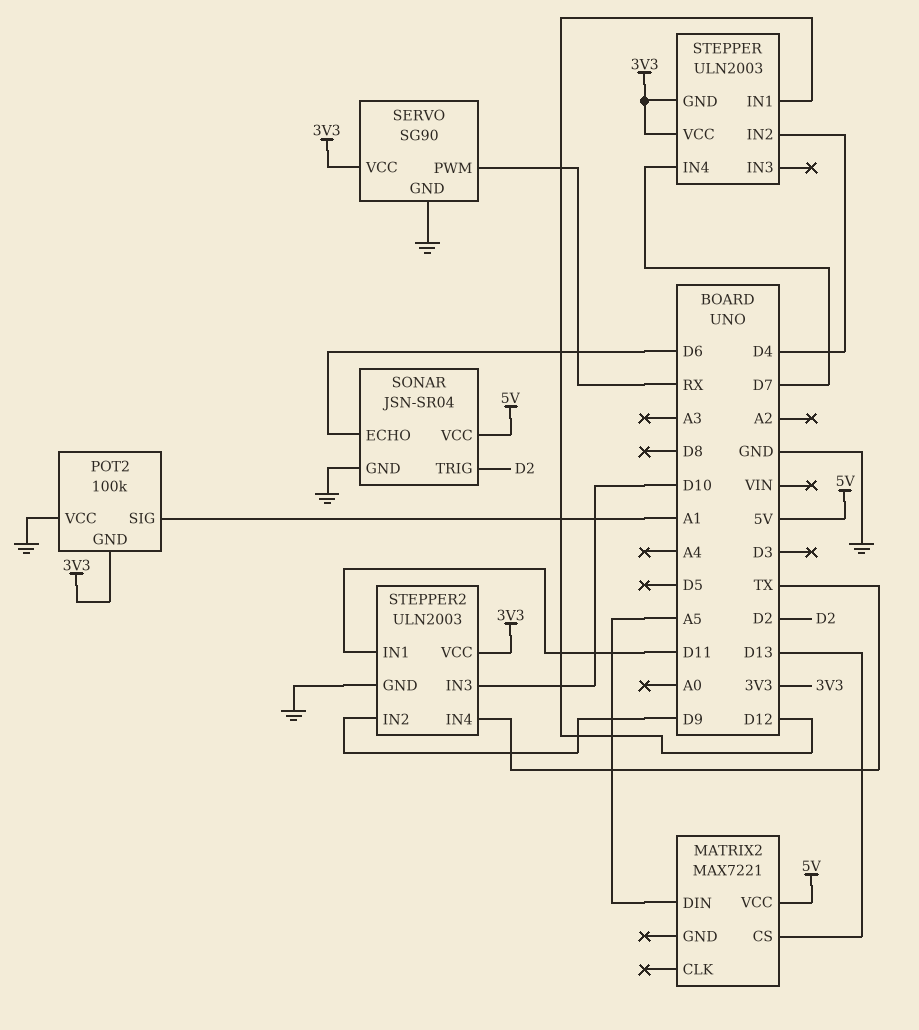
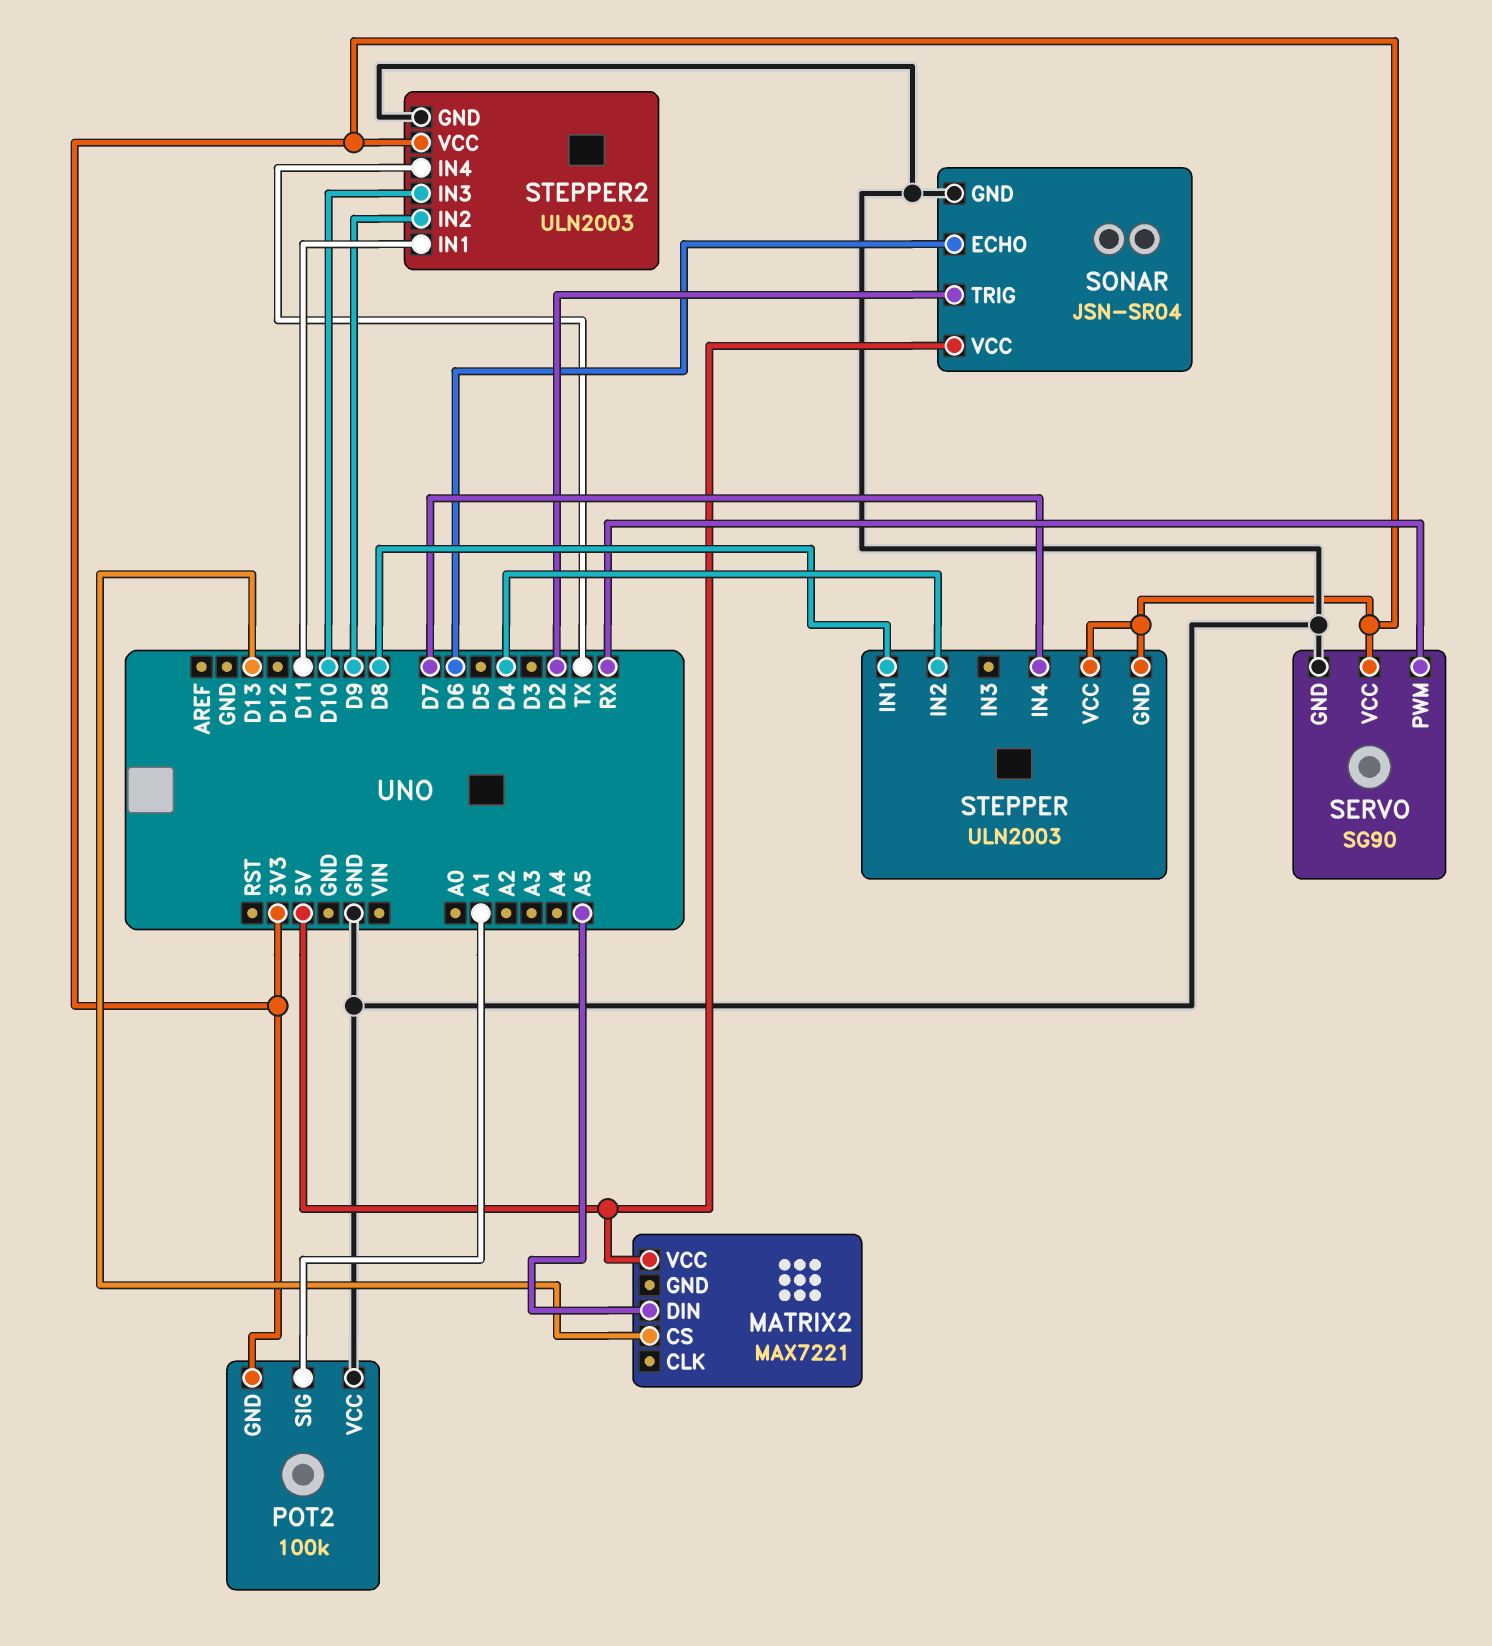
STEPPER pin IN1: D12 -> D8

